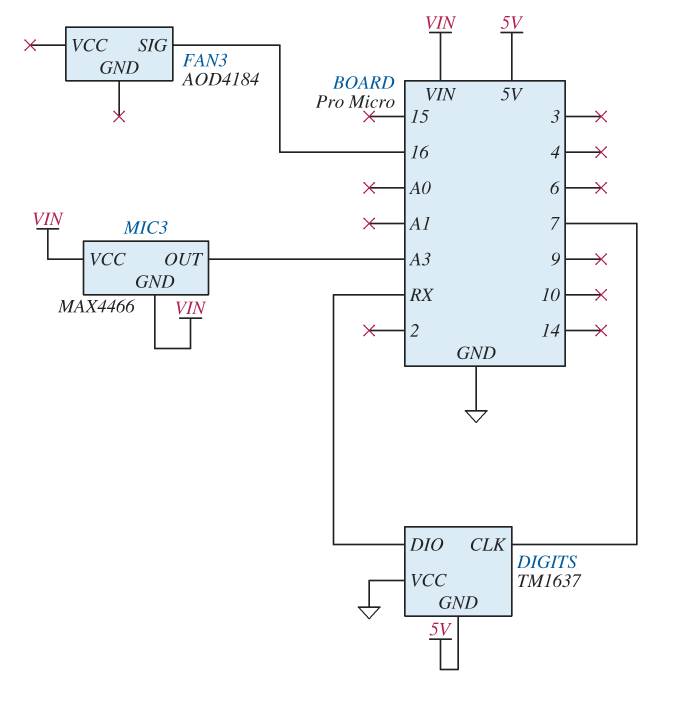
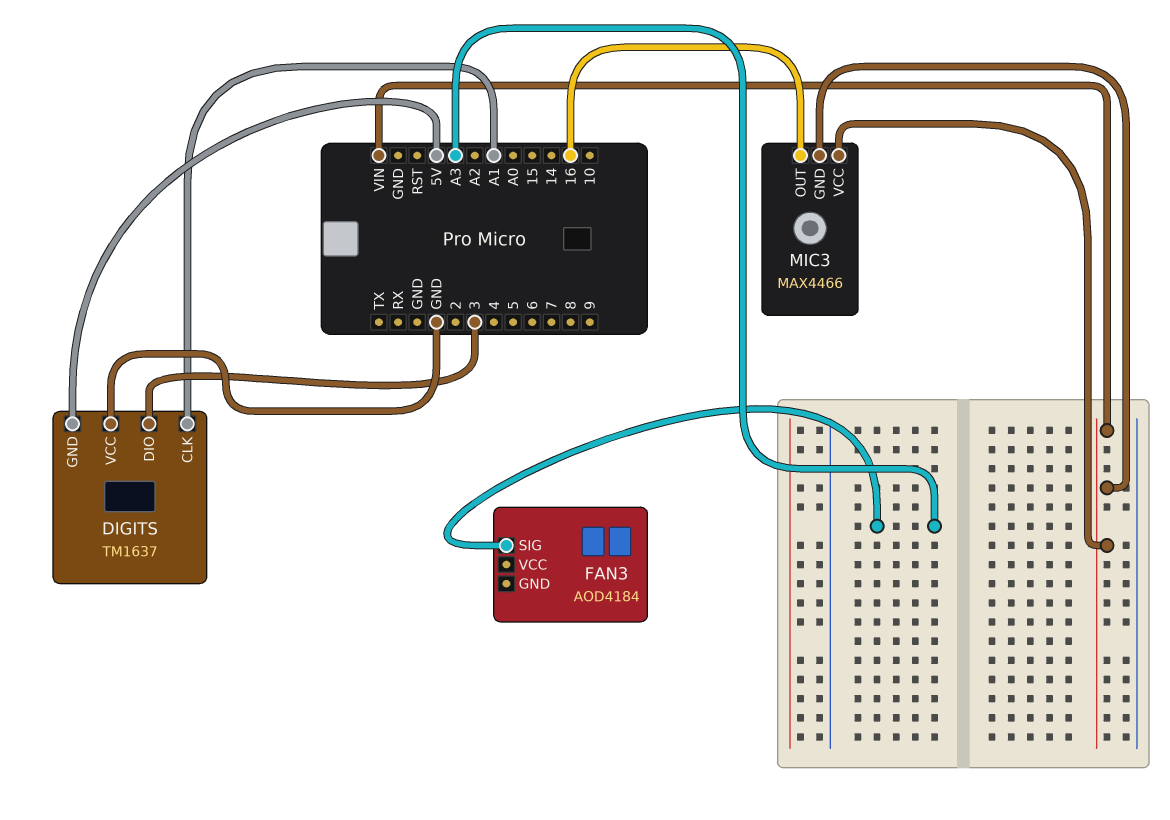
DIGITS pin CLK: 7 -> A1
DIGITS pin DIO: RX -> 3
FAN3 pin SIG: 16 -> A3
MIC3 pin OUT: A3 -> 16

